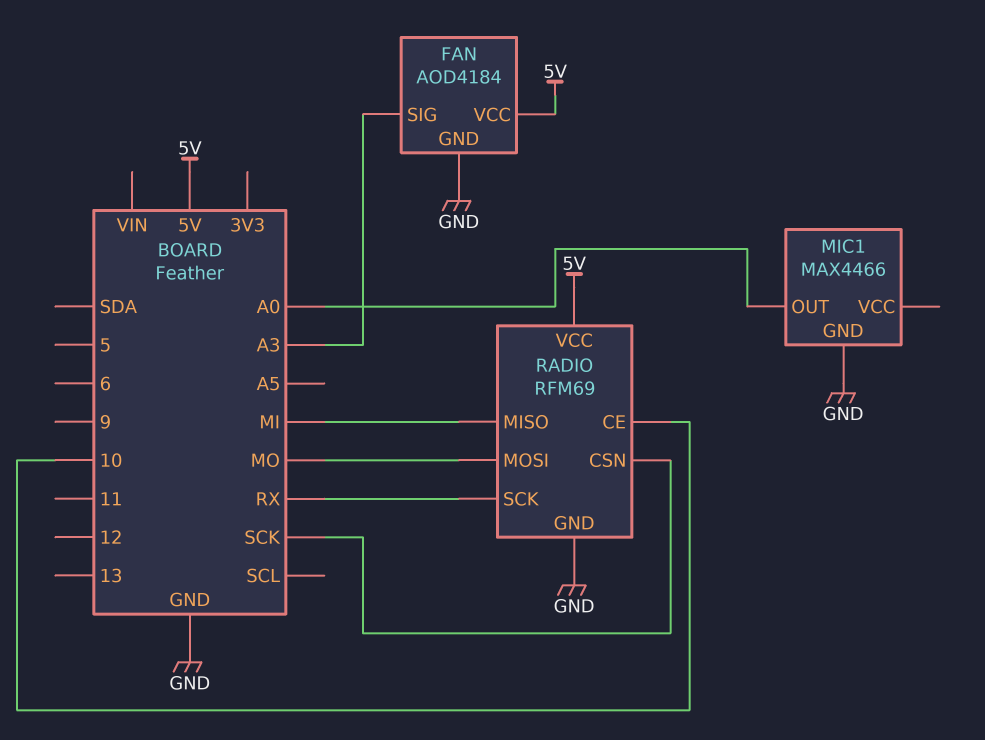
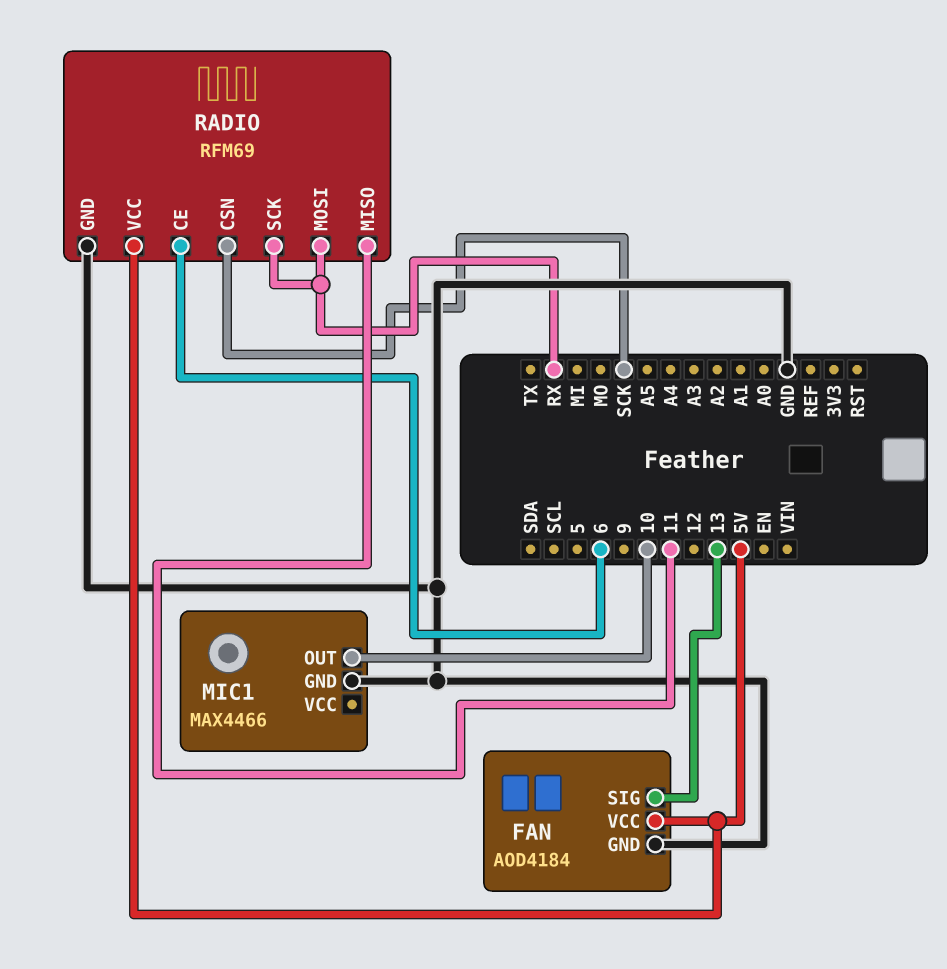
FAN pin SIG: A3 -> 13
MIC1 pin OUT: A0 -> 10
RADIO pin CE: 10 -> 6
RADIO pin MISO: MI -> 11
RADIO pin MOSI: MO -> RX

